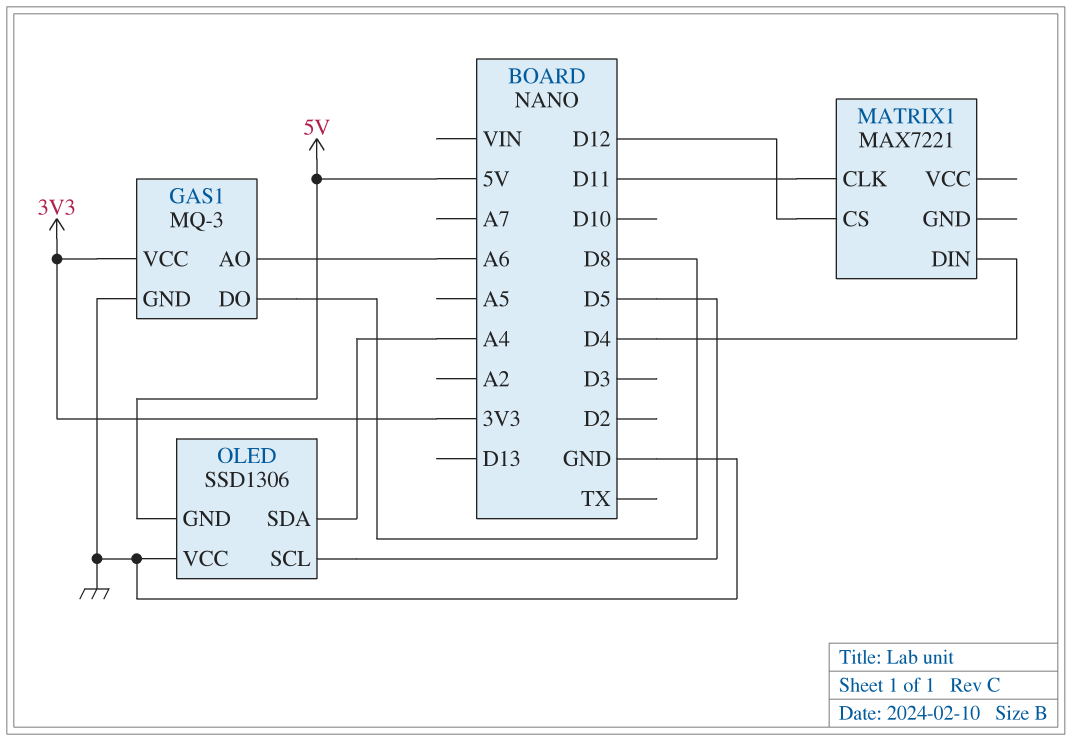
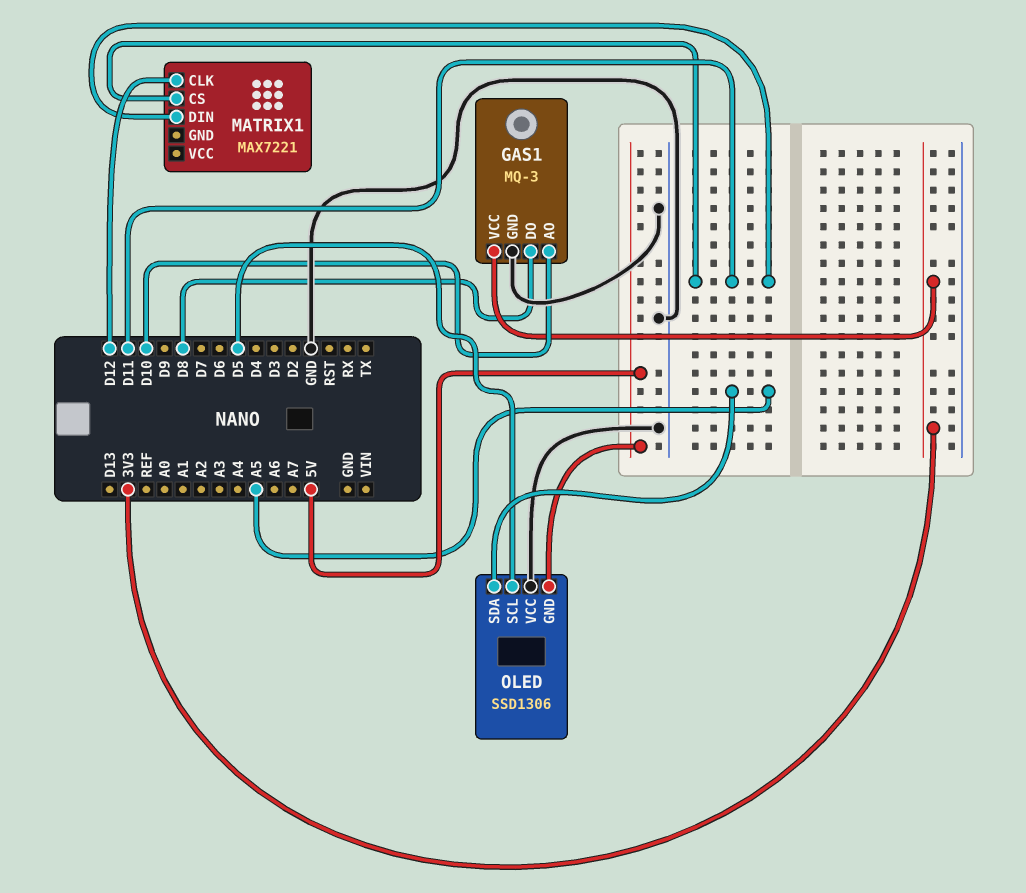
GAS1 pin AO: A6 -> D10
MATRIX1 pin CLK: D11 -> D12
MATRIX1 pin CS: D12 -> D11
MATRIX1 pin DIN: D4 -> D11
OLED pin SDA: A4 -> A5

